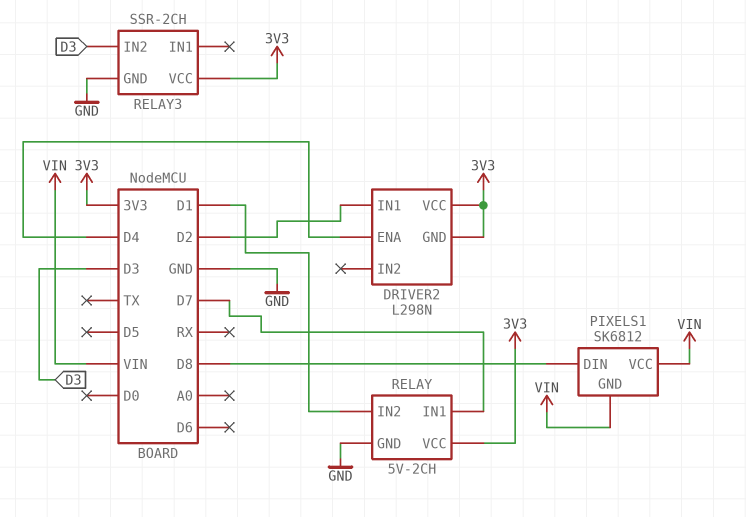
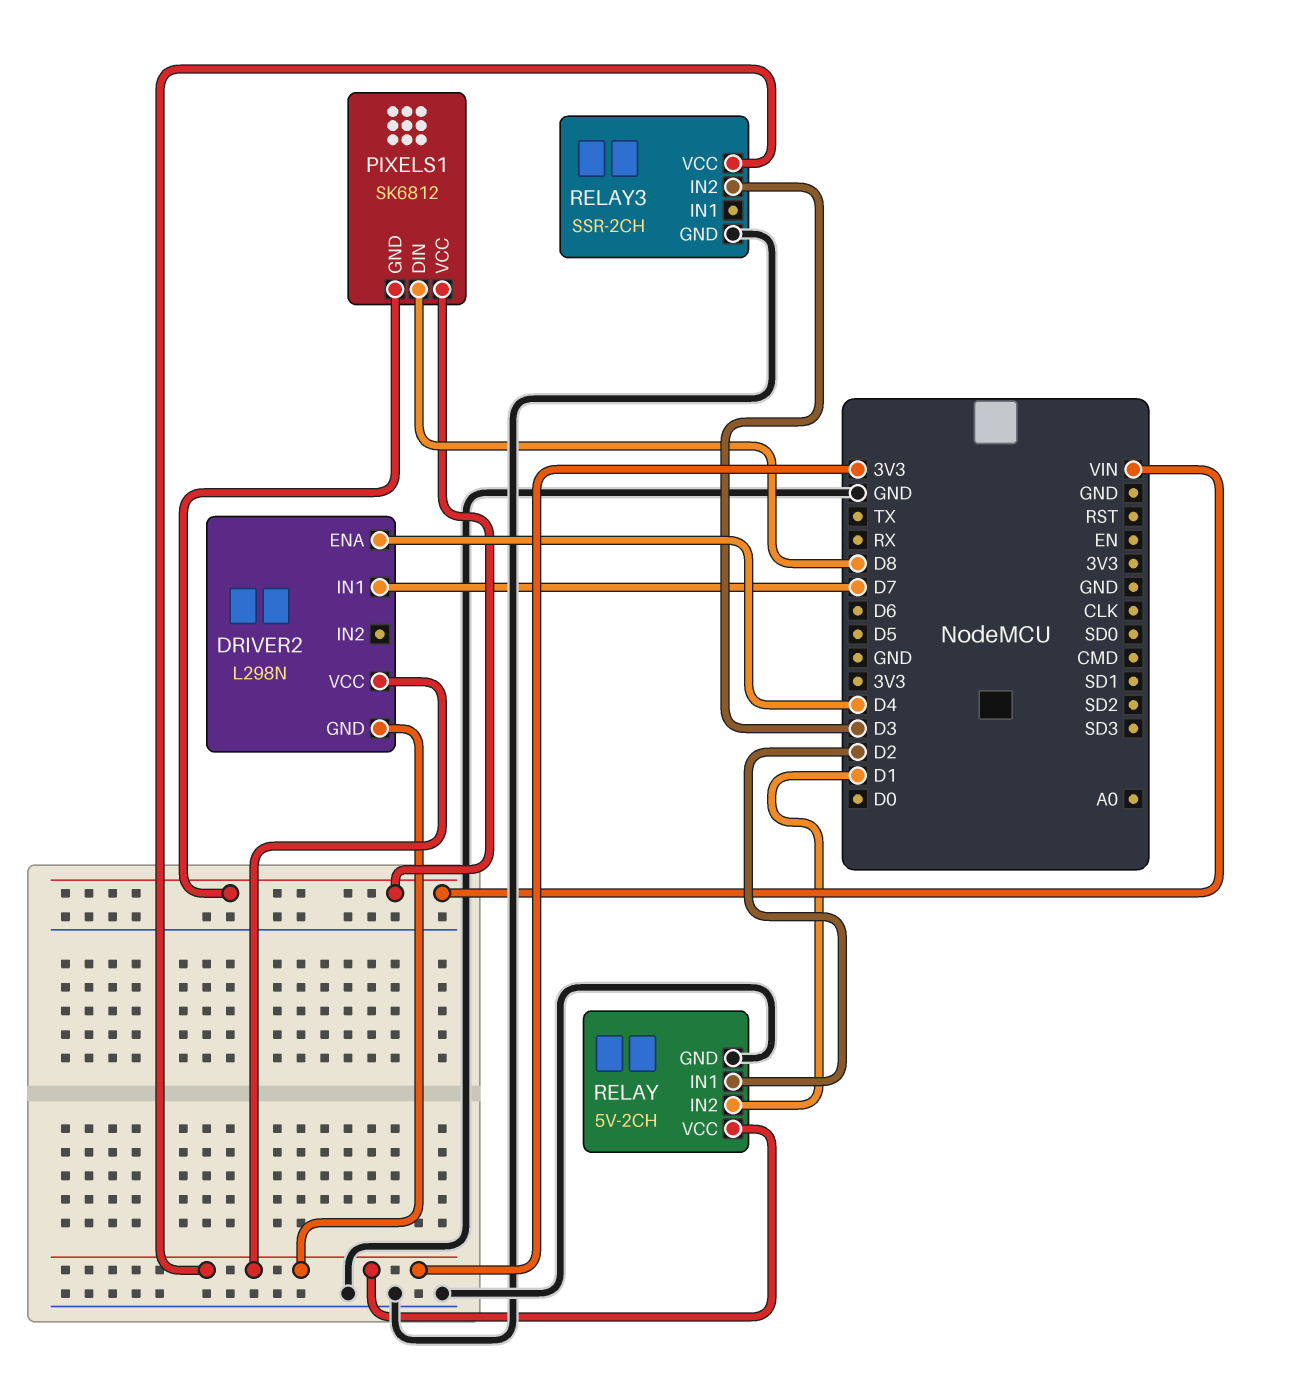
DRIVER2 pin IN1: D2 -> D7
RELAY pin IN1: D7 -> D2

